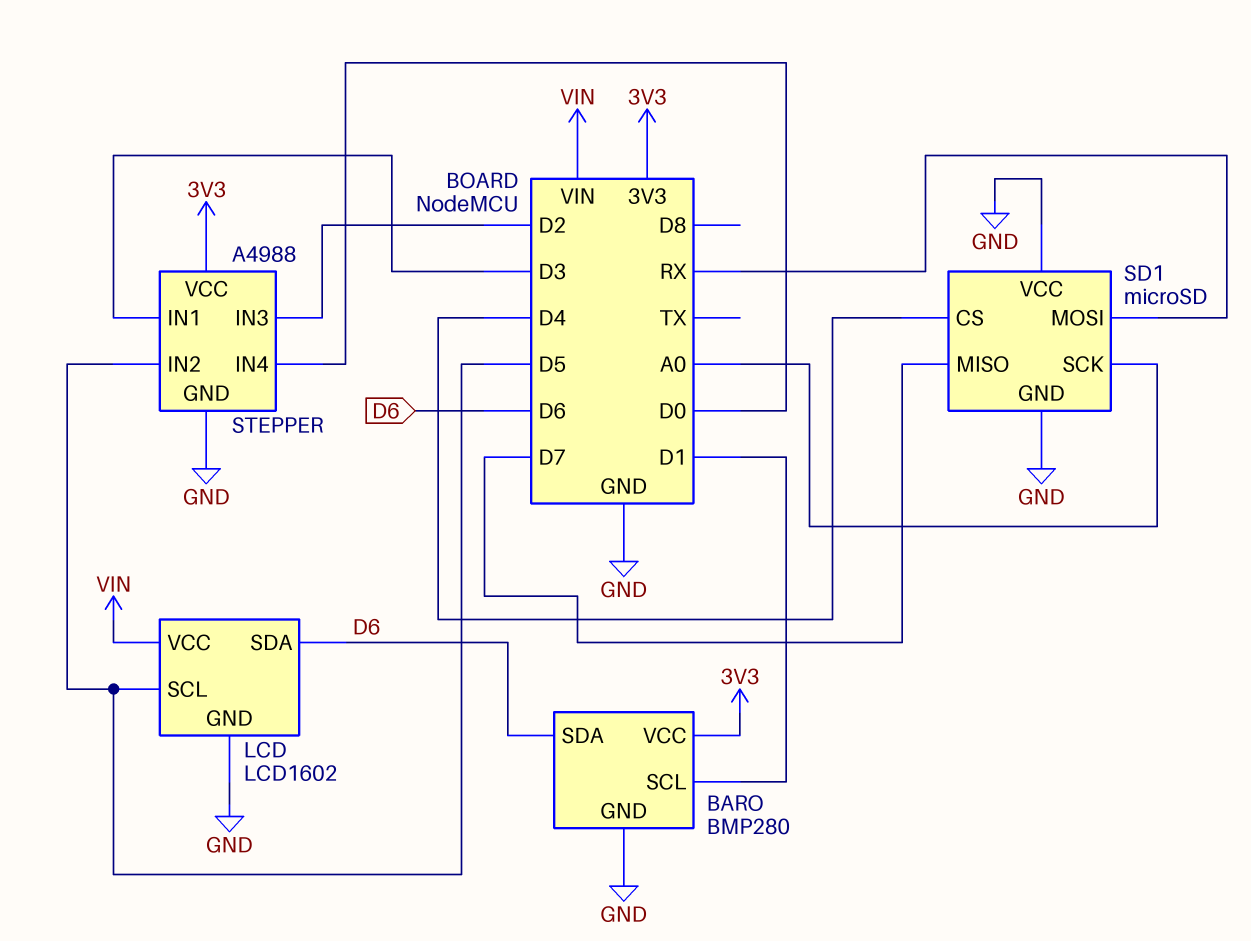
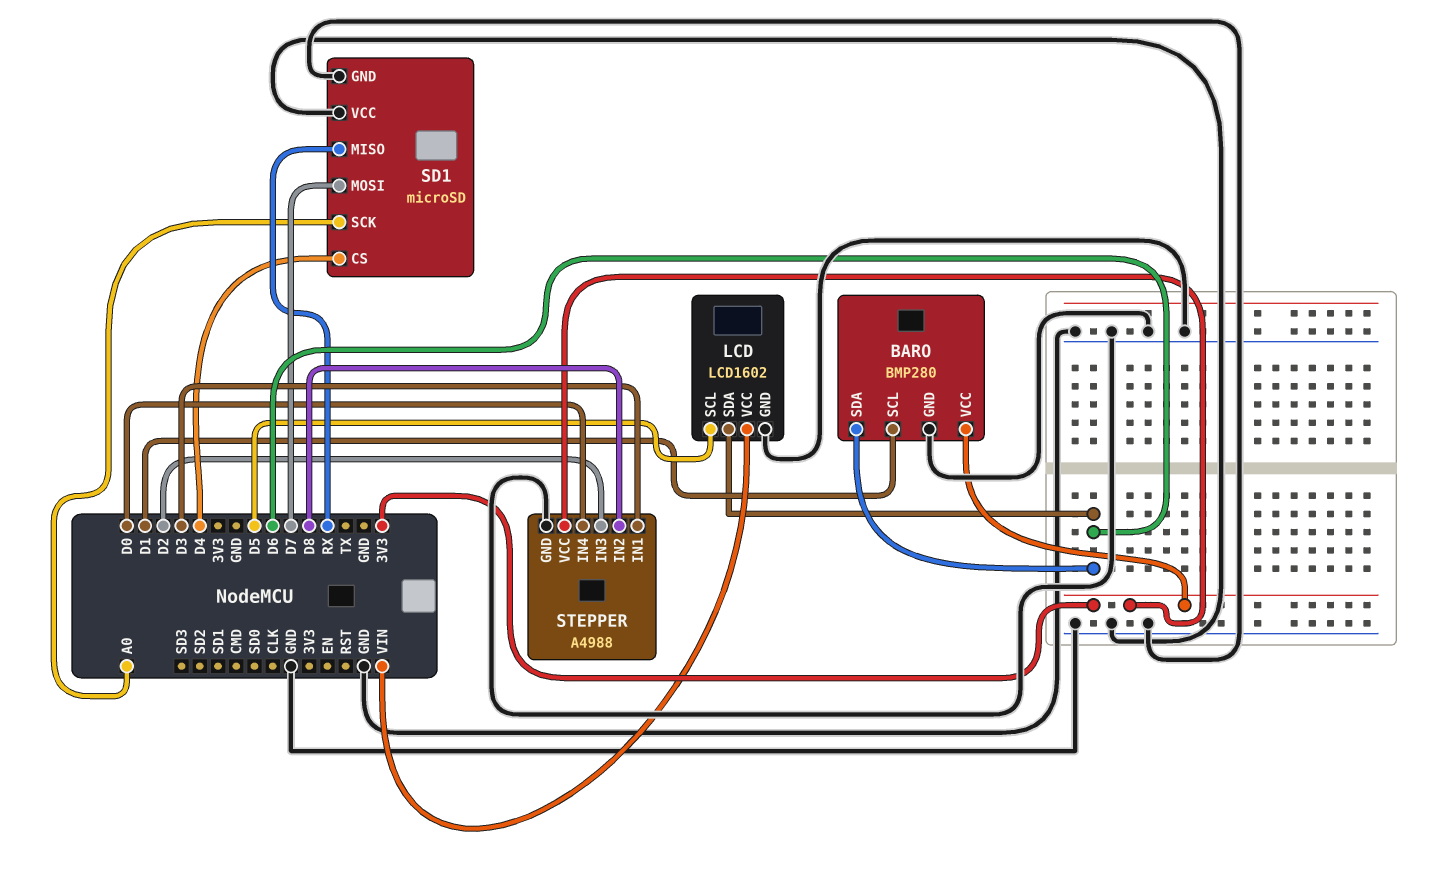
SD1 pin MISO: D7 -> RX
SD1 pin MOSI: RX -> D7
STEPPER pin IN2: D5 -> D8

